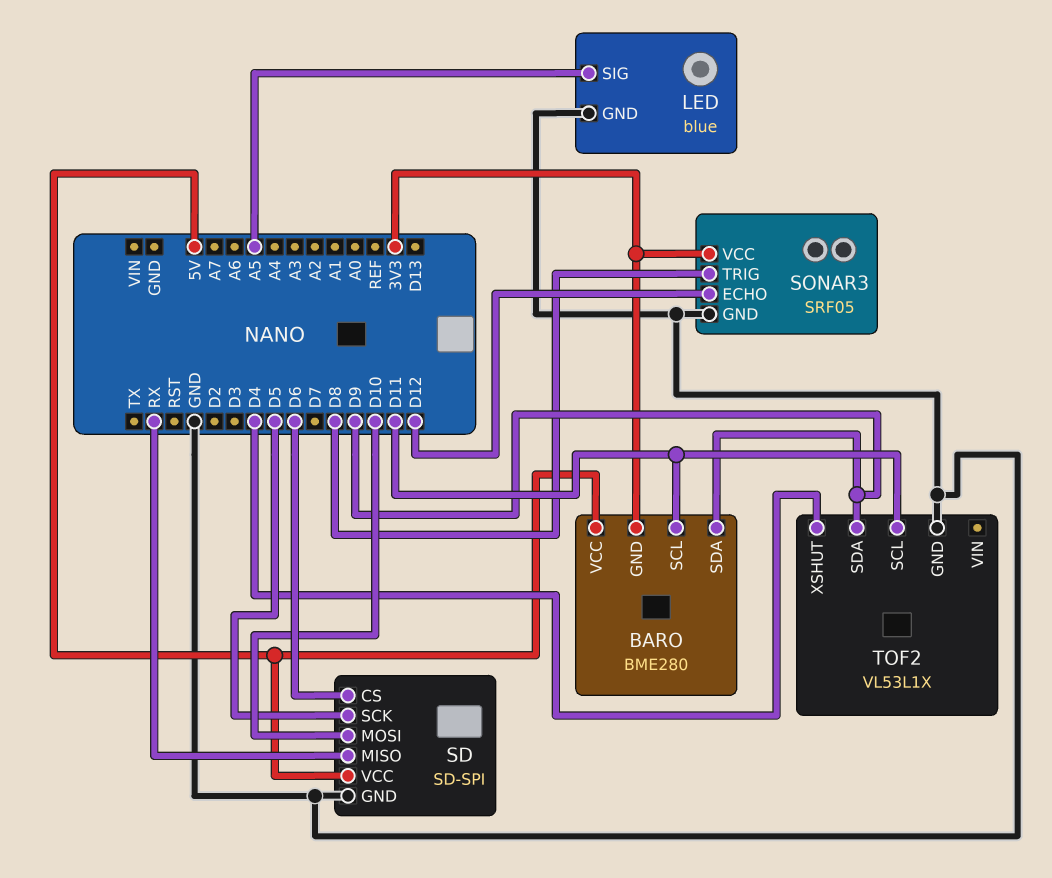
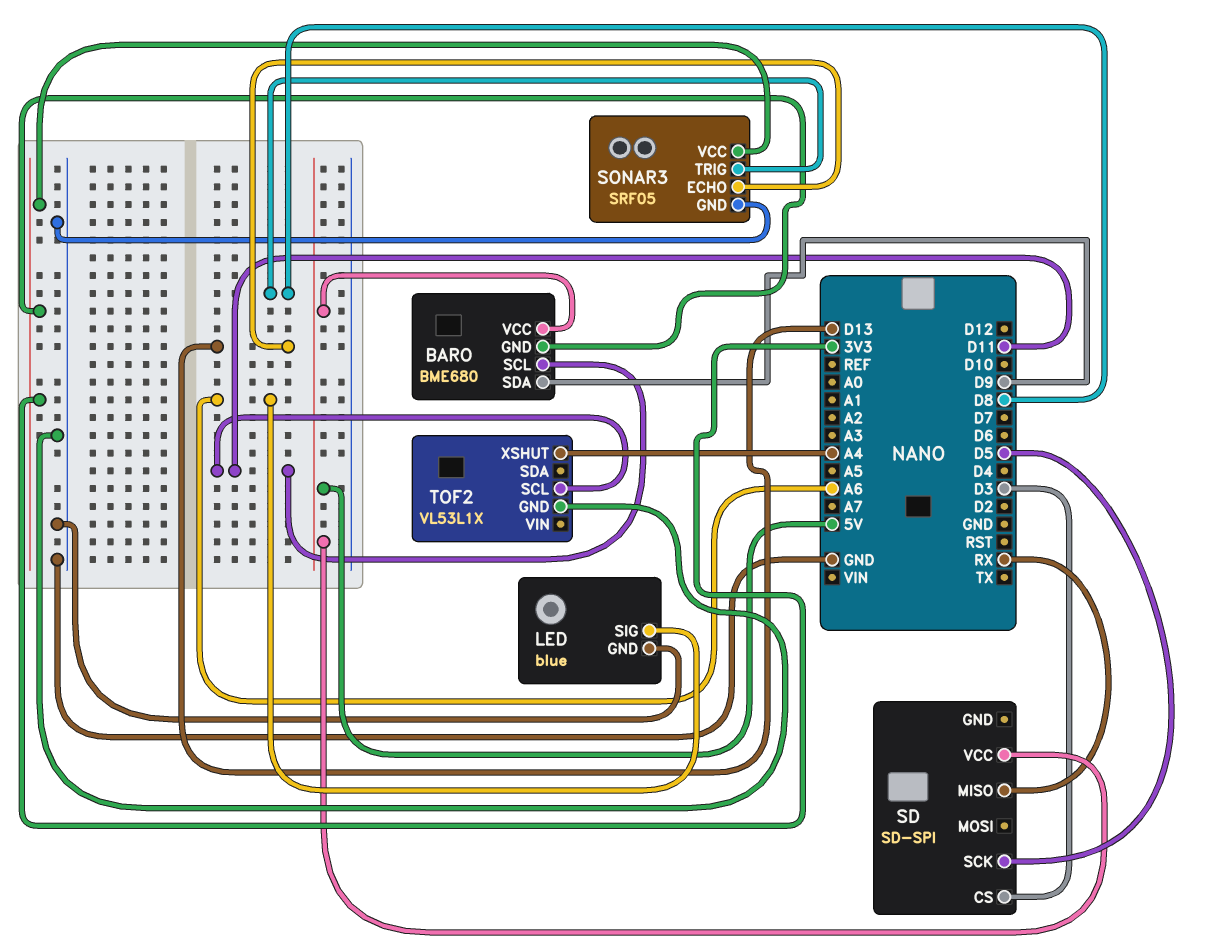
BARO: BME280 -> BME680
LED pin SIG: A5 -> A6
SD pin CS: D6 -> D3
SD pin GND: GND -> none
SD pin MOSI: D10 -> none
SONAR3 pin ECHO: D12 -> D13
TOF2 pin SDA: D9 -> none
TOF2 pin XSHUT: D4 -> A4

